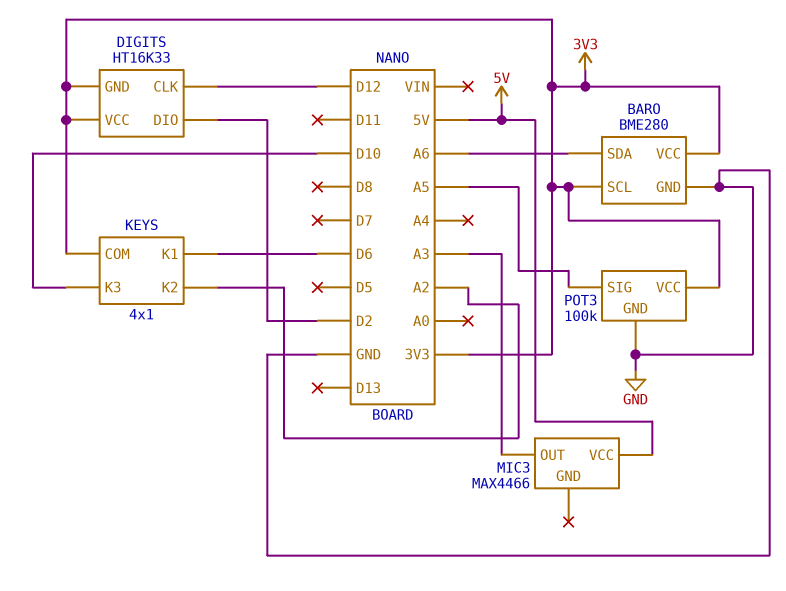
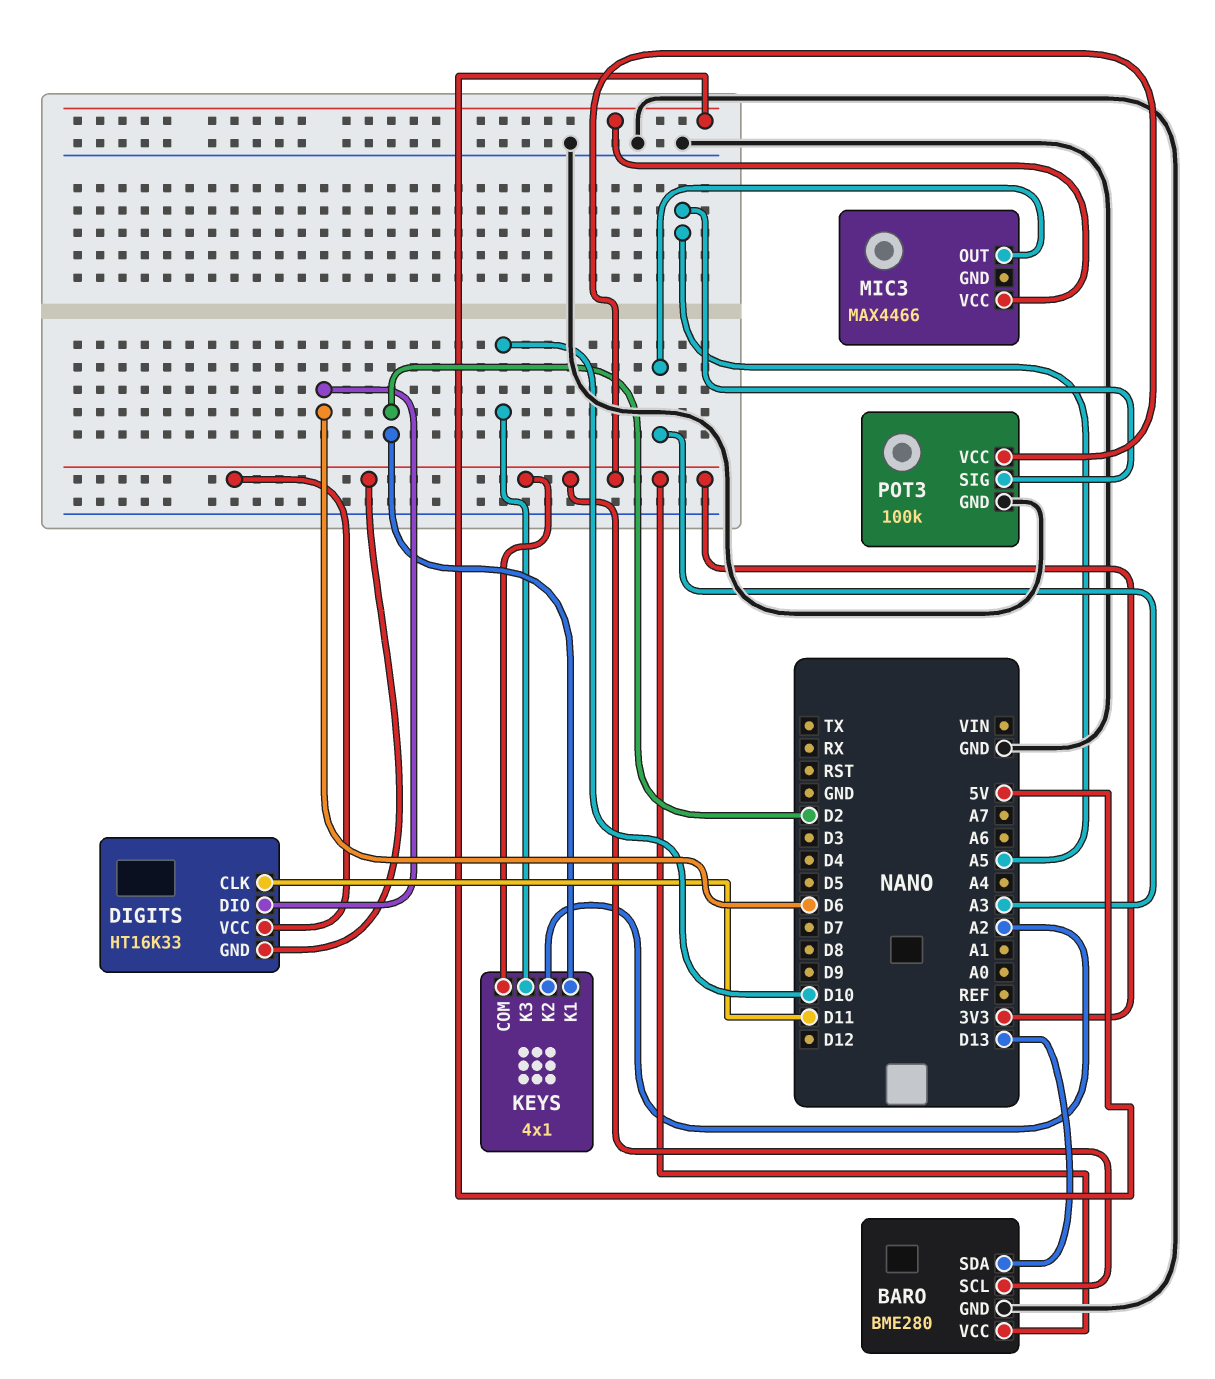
BARO pin SDA: A6 -> D13
DIGITS pin CLK: D12 -> D11
DIGITS pin DIO: D2 -> D6
KEYS pin K1: D6 -> D2

